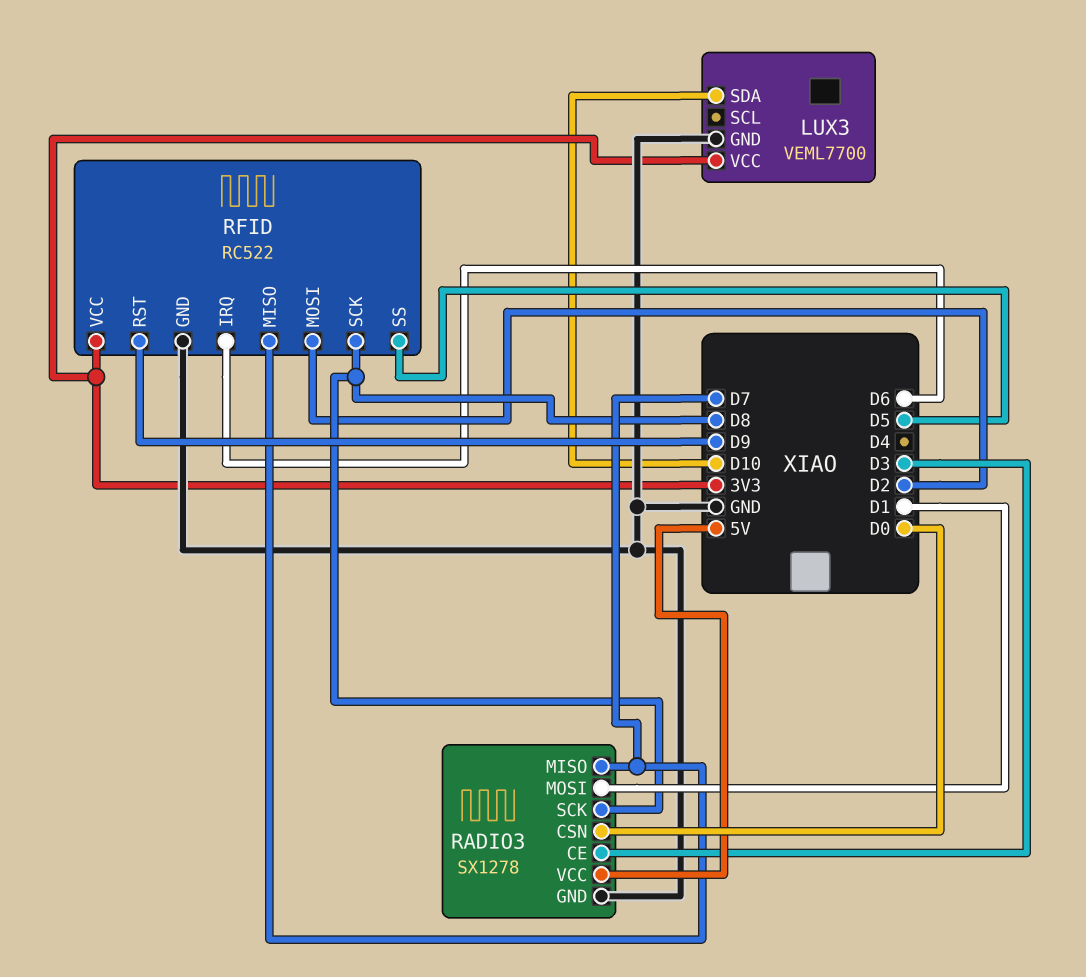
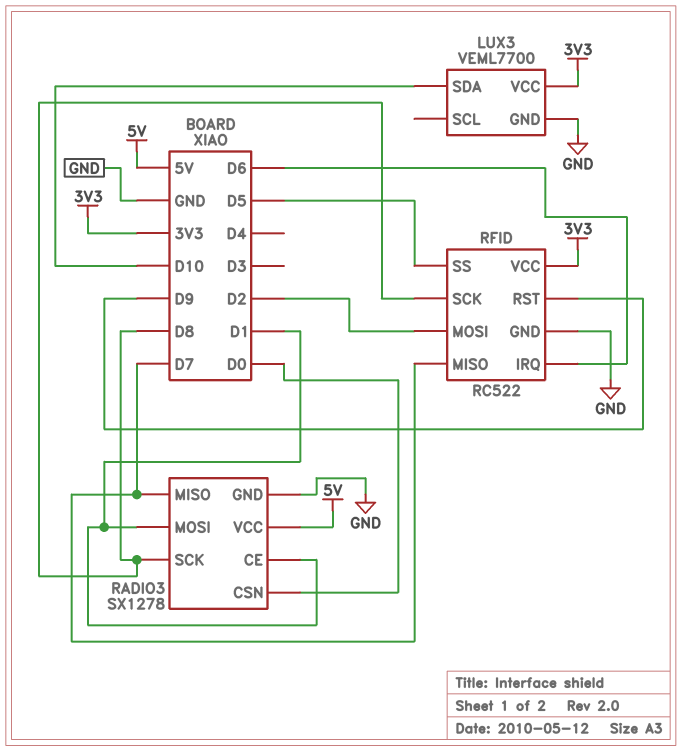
RADIO3 pin CE: D3 -> D1

